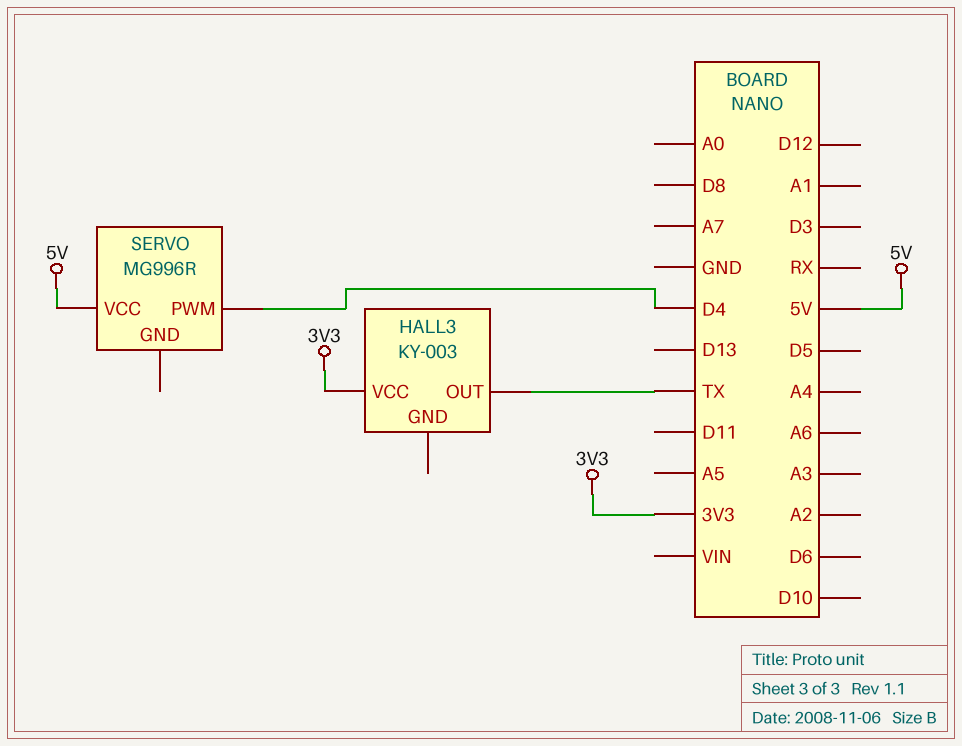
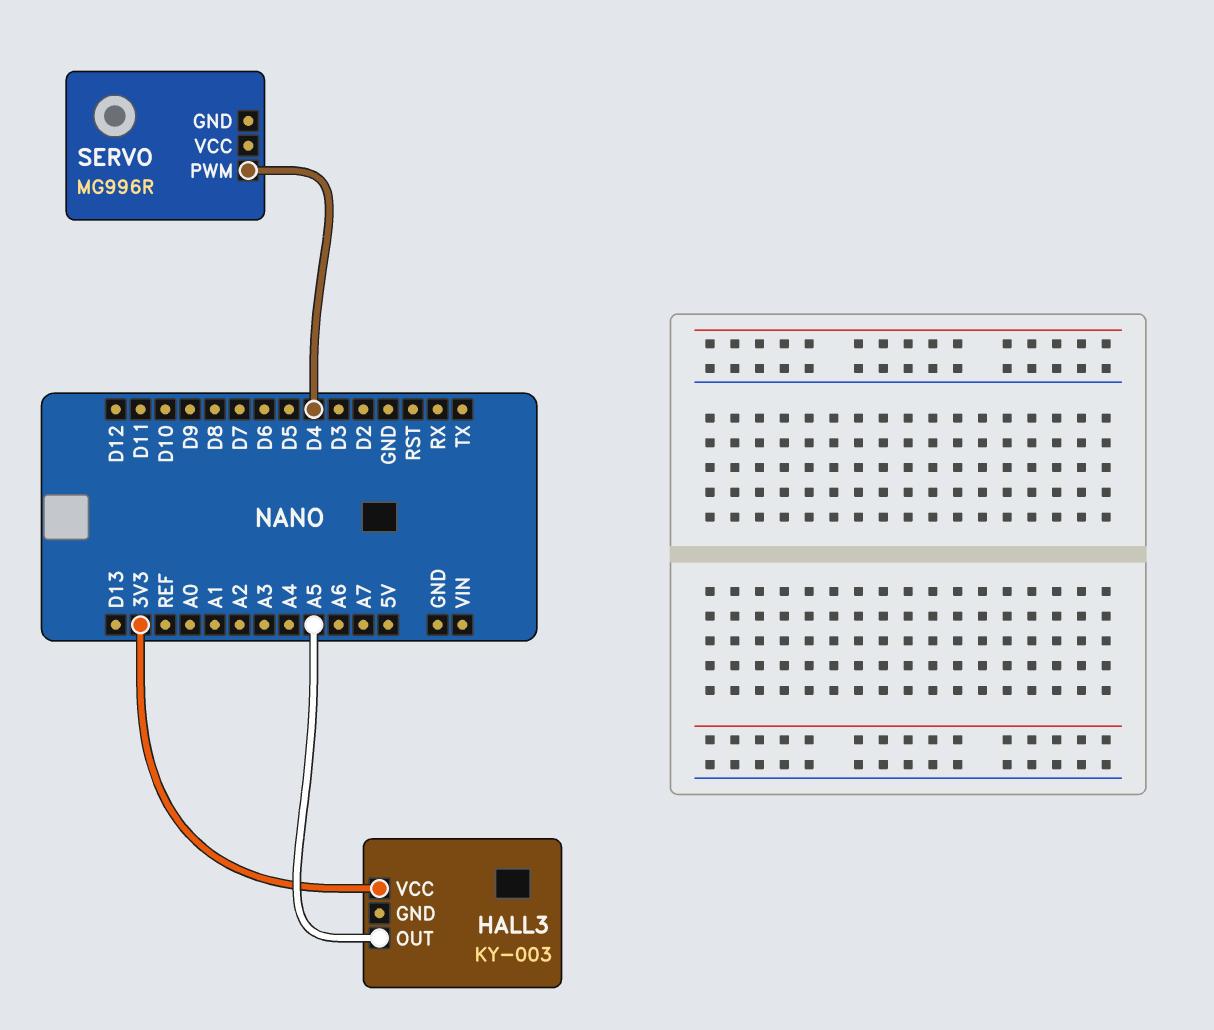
HALL3 pin OUT: TX -> A5
SERVO pin VCC: 5V -> none

